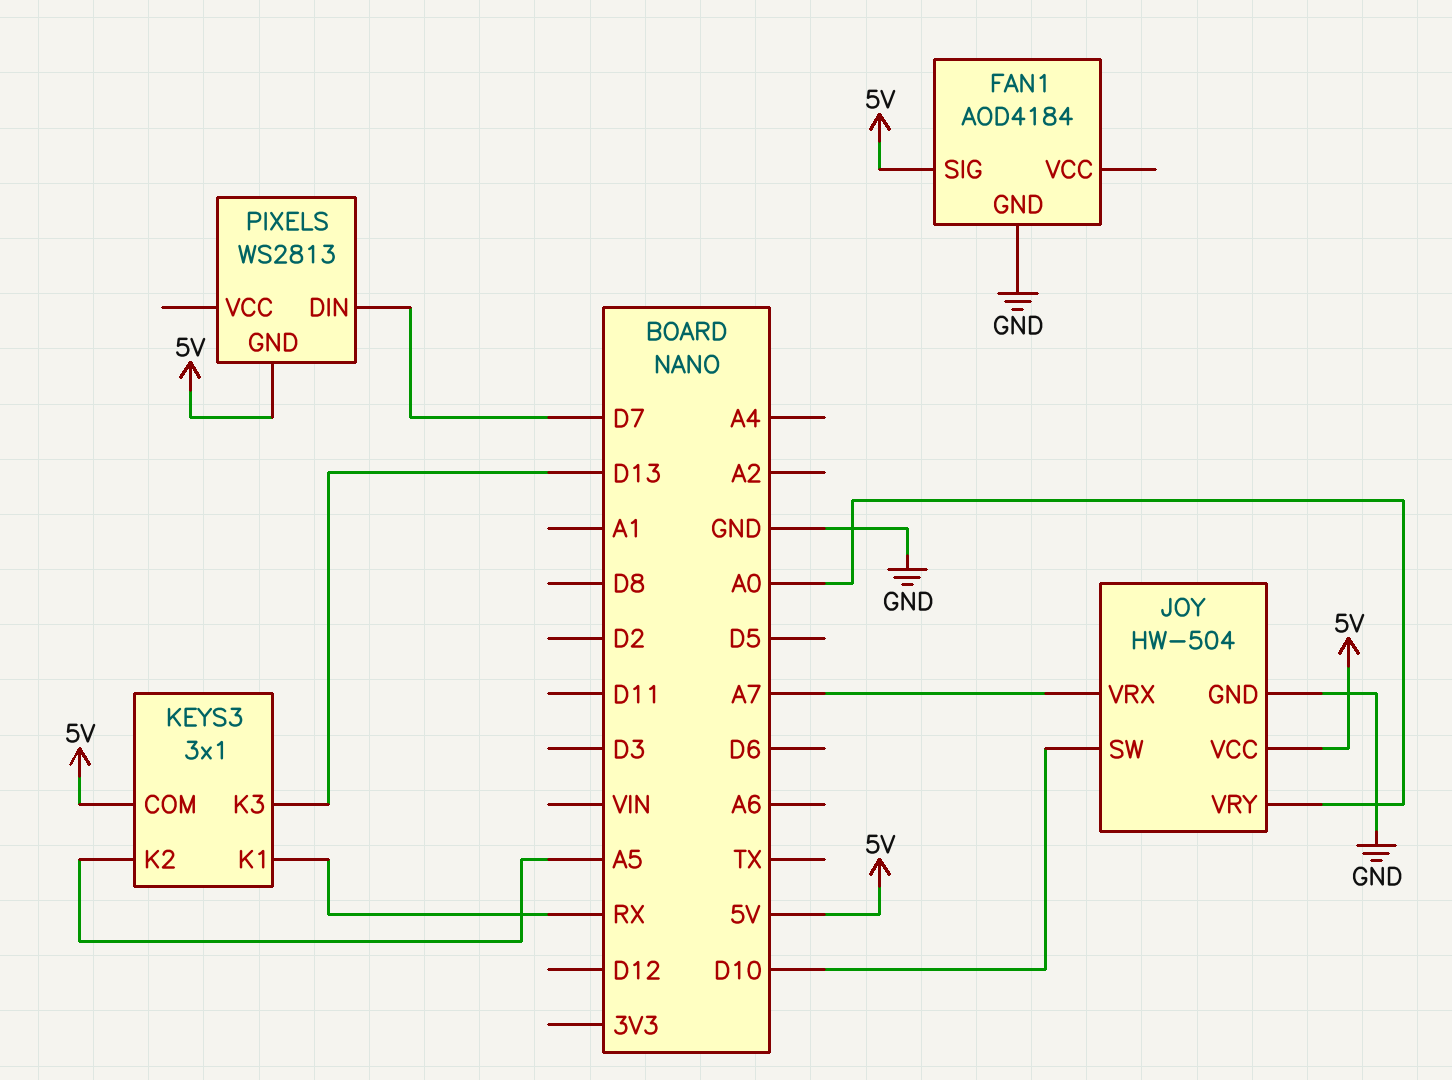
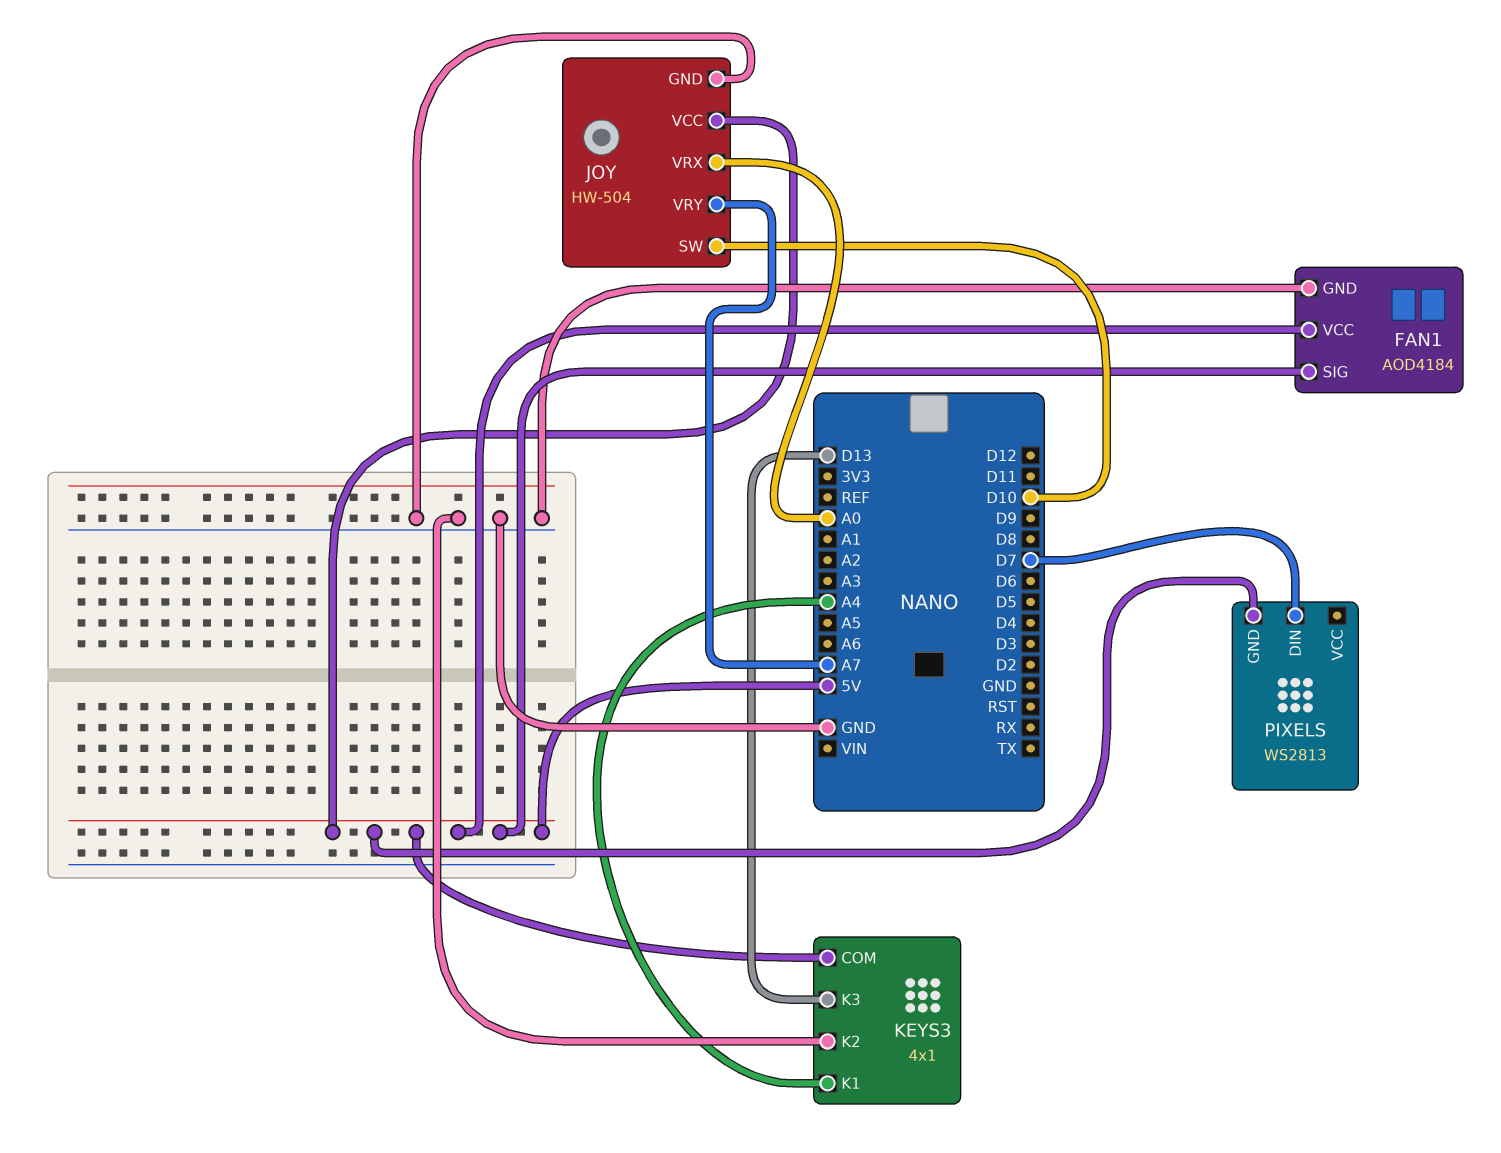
FAN1 pin VCC: none -> 5V
JOY pin VRX: A7 -> A0
JOY pin VRY: A0 -> A7
KEYS3: 3x1 -> 4x1
KEYS3 pin K1: RX -> A4
KEYS3 pin K2: A5 -> GND

